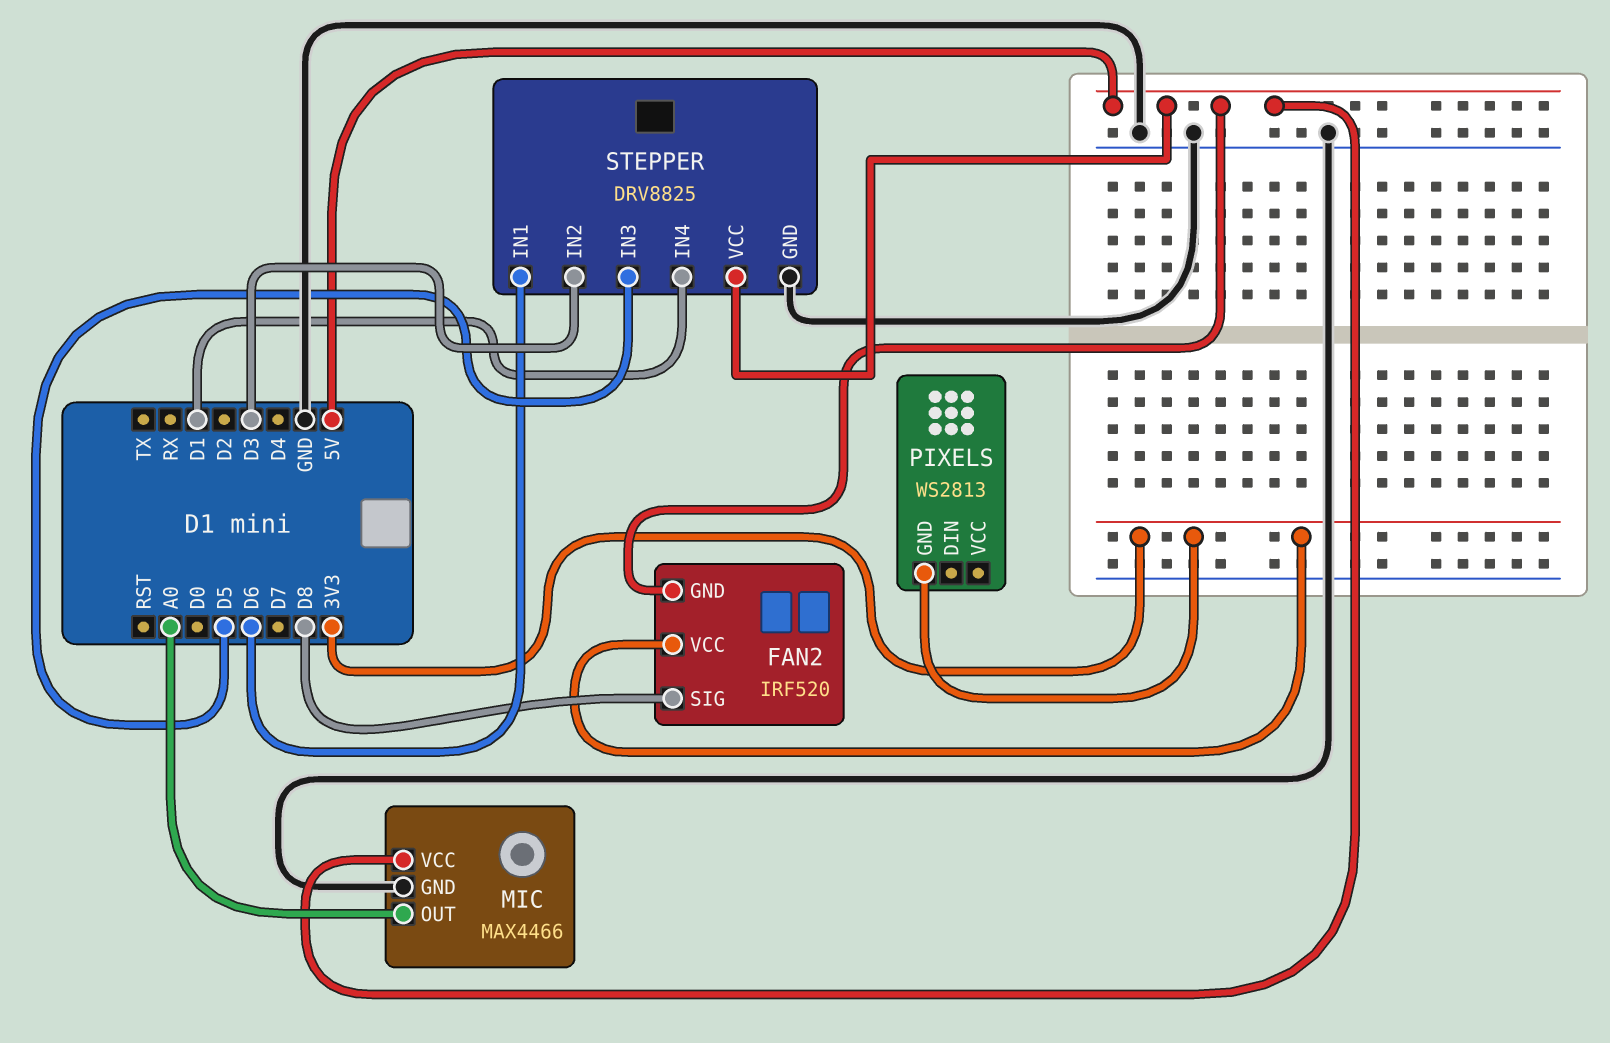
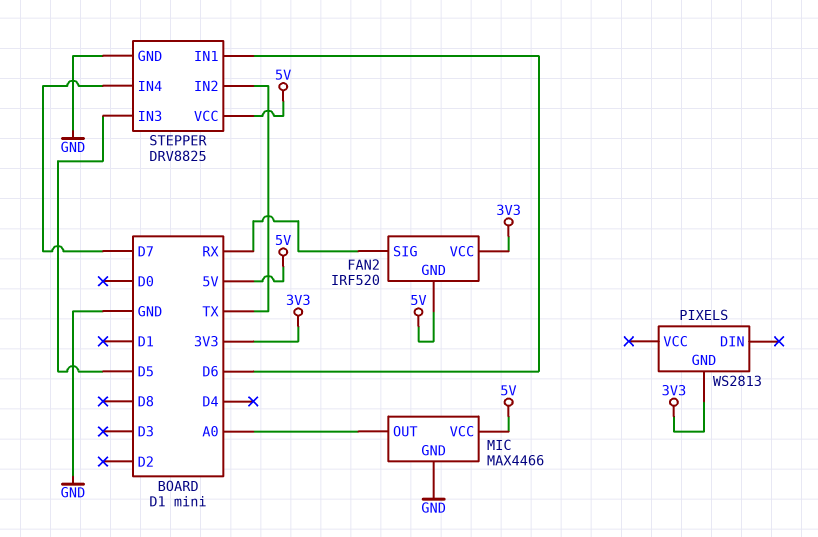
FAN2 pin SIG: D8 -> RX
STEPPER pin IN2: D3 -> TX
STEPPER pin IN4: D1 -> D7

